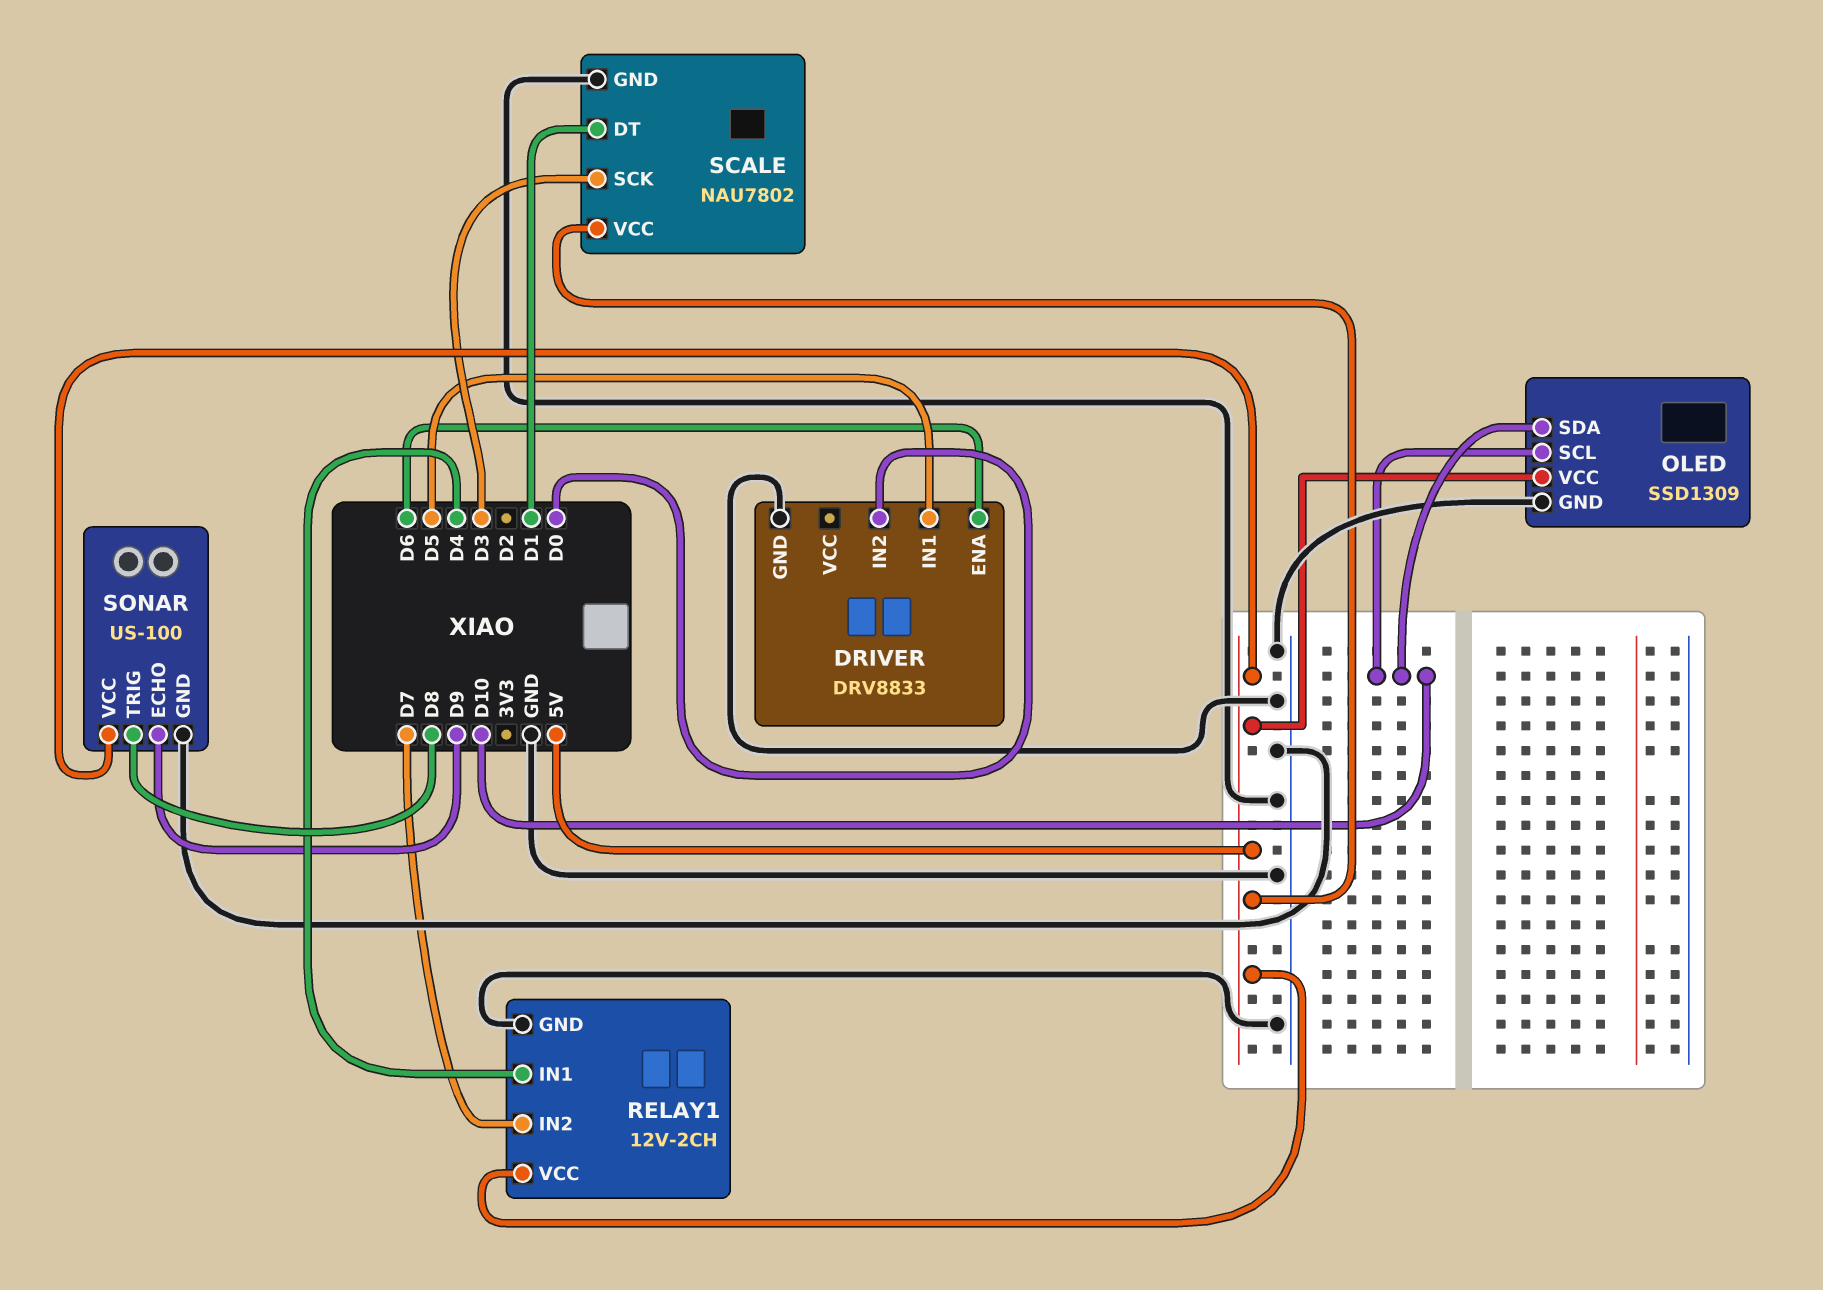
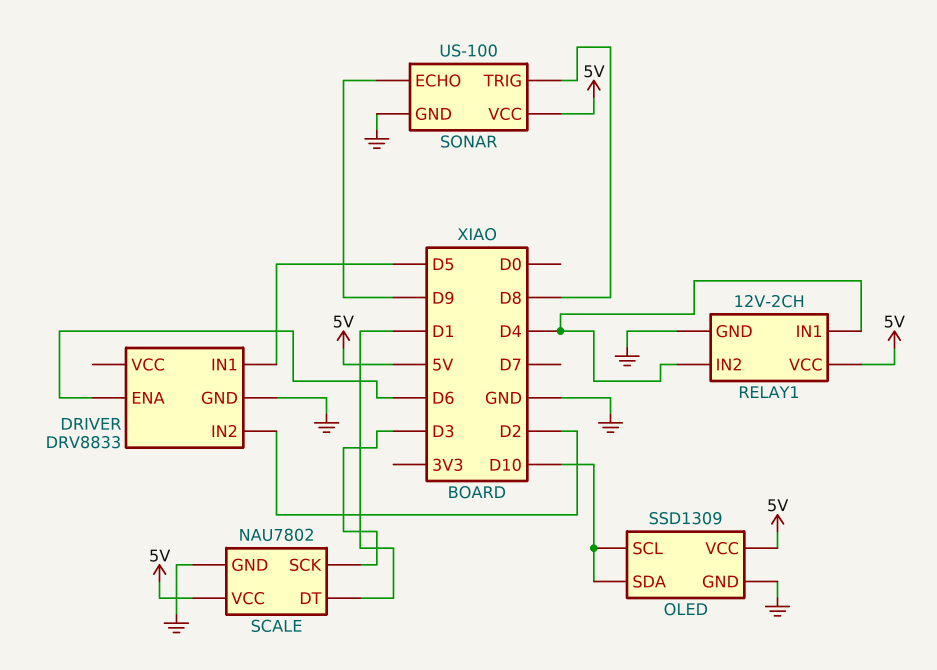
DRIVER pin IN2: D0 -> D2
RELAY1 pin IN2: D7 -> D4

